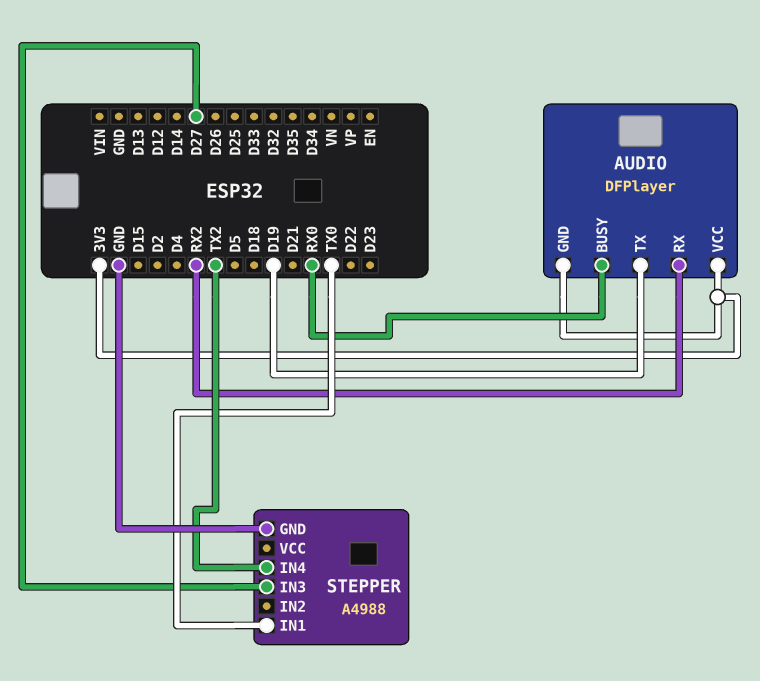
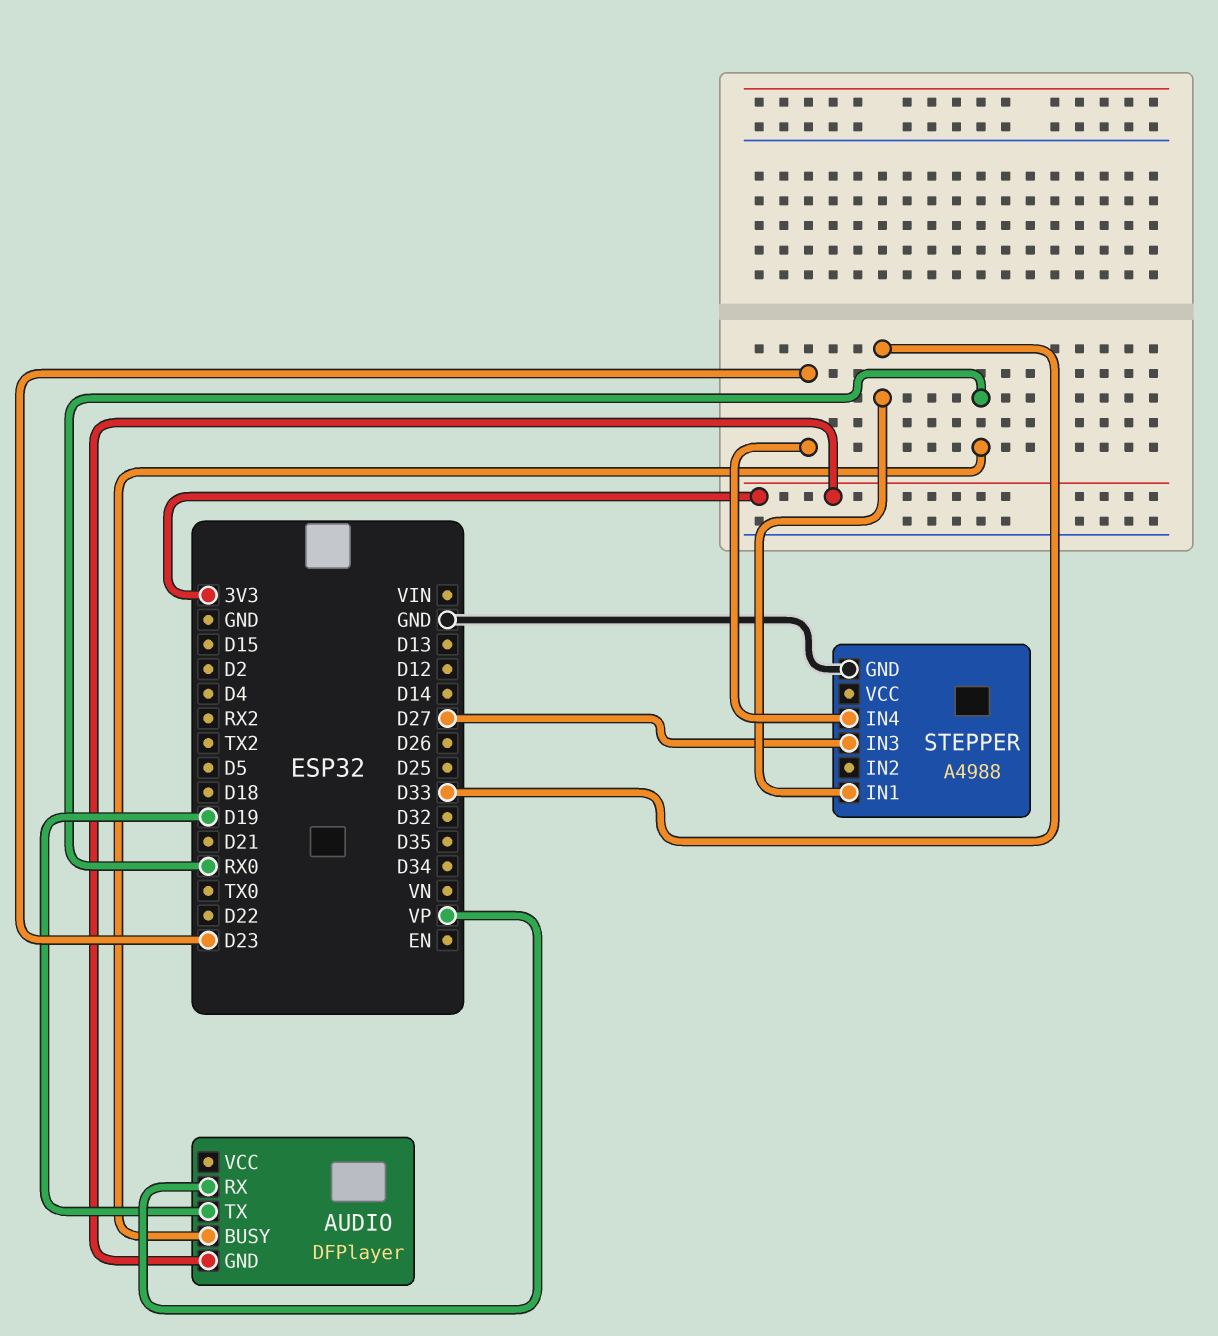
AUDIO pin RX: RX2 -> VP
AUDIO pin VCC: 3V3 -> none
STEPPER pin IN1: TX0 -> D33
STEPPER pin IN4: TX2 -> D23

